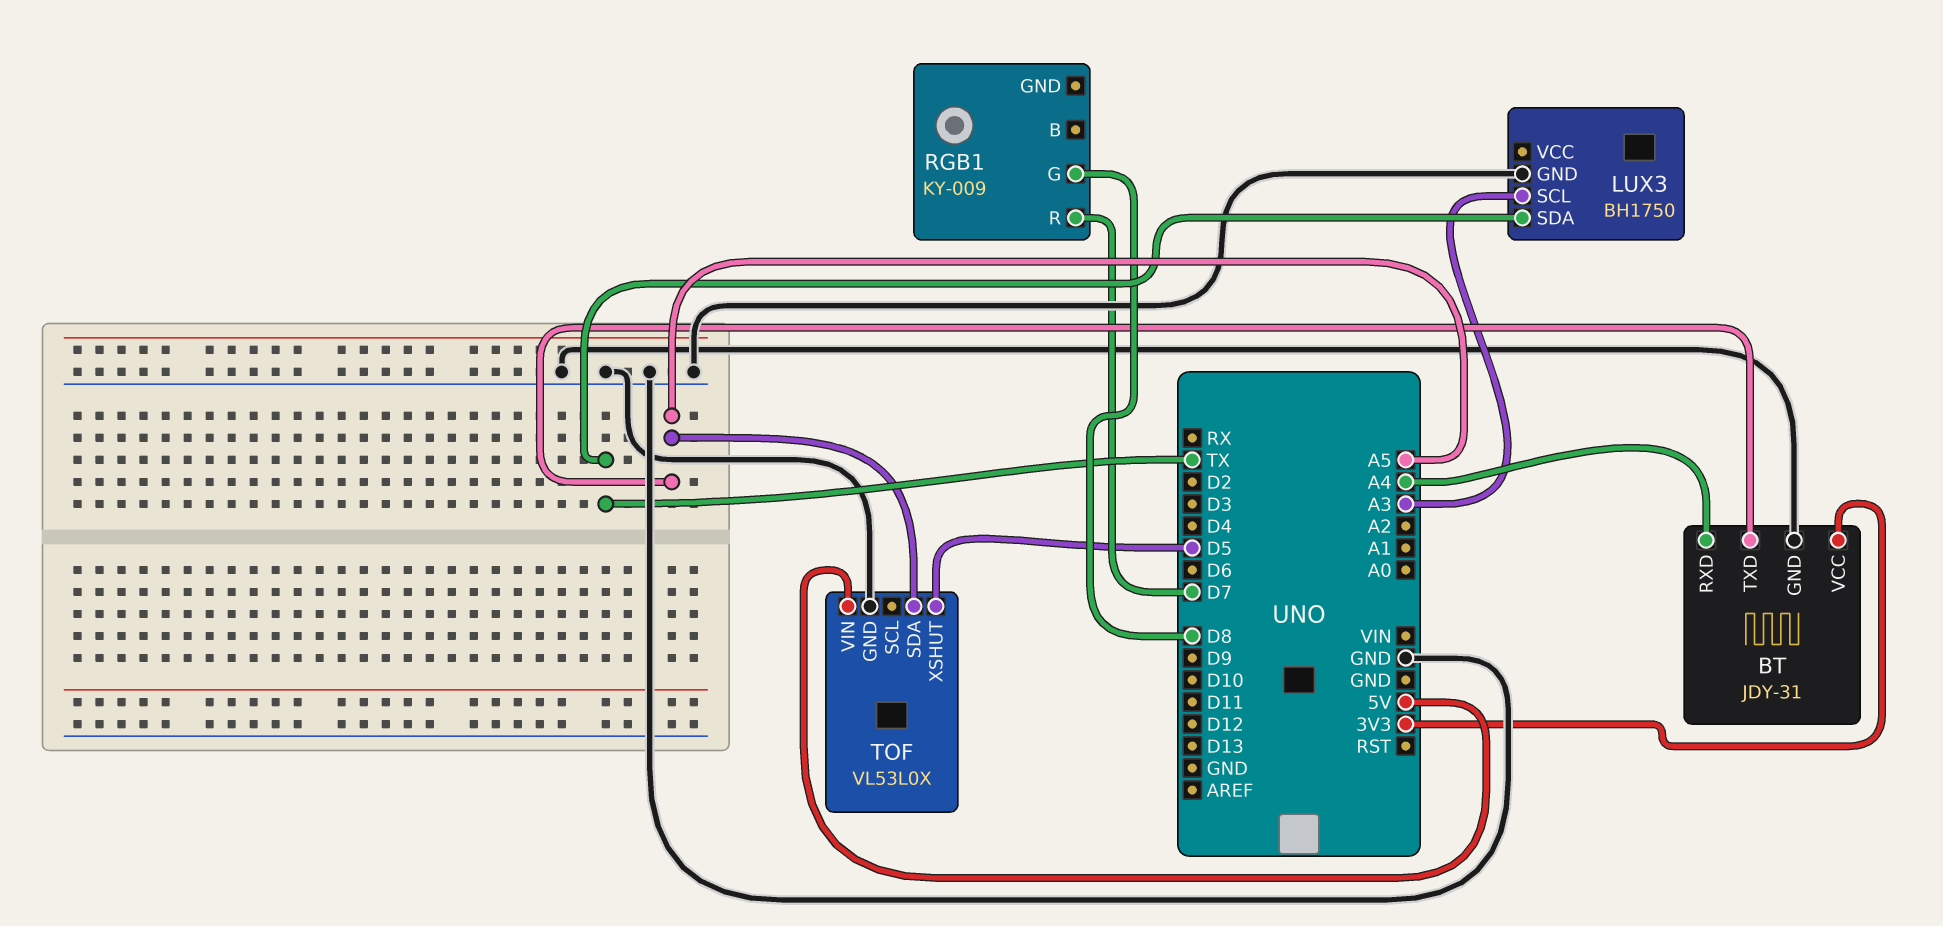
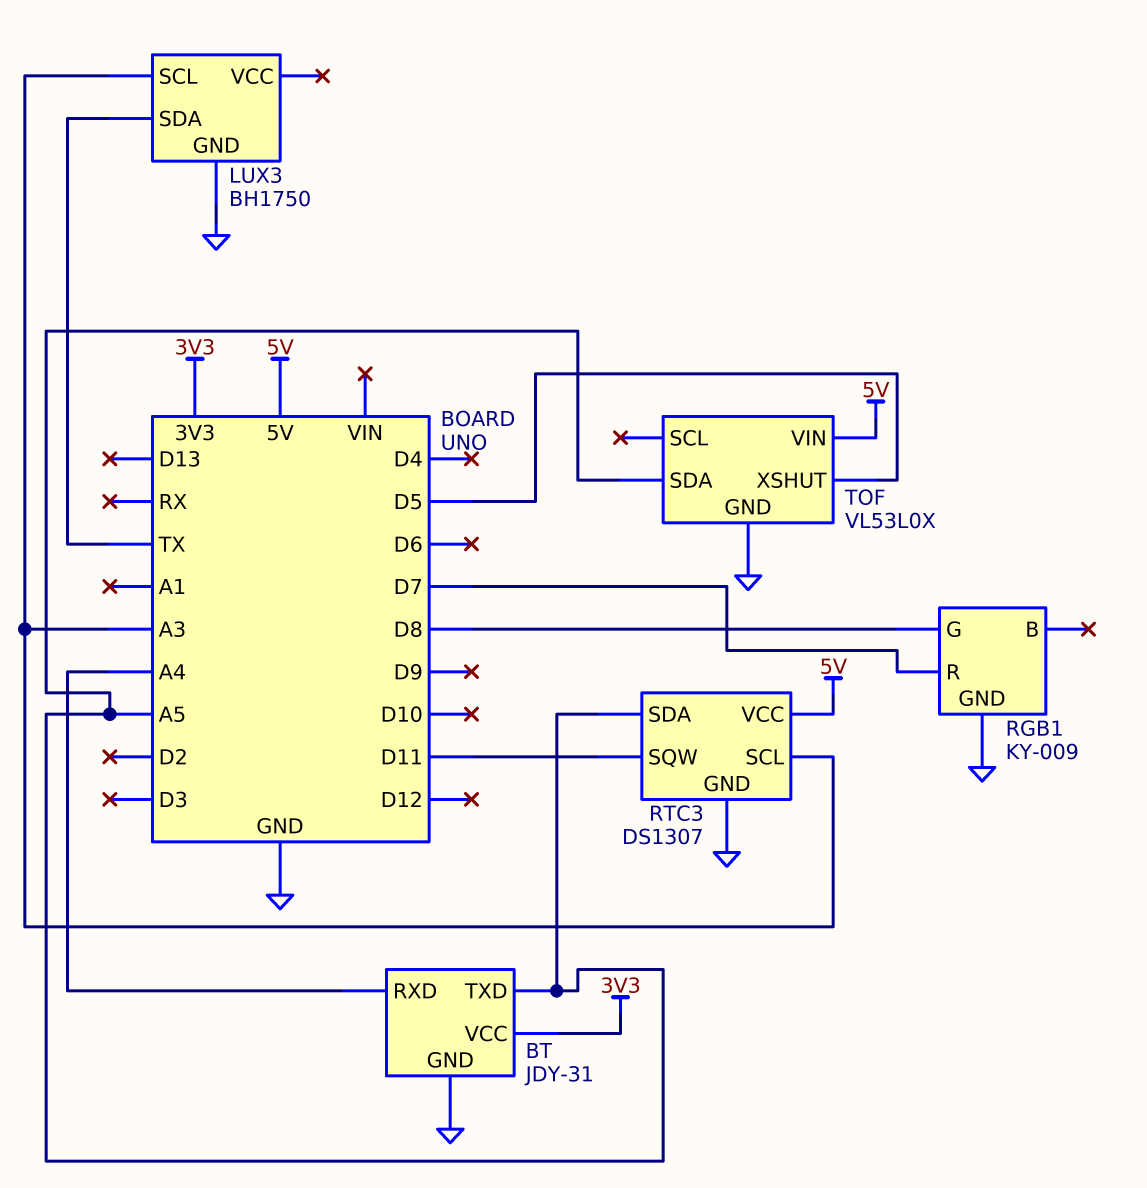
RGB1 pin GND: none -> GND
RTC3: none -> DS1307
RTC3 pin GND: none -> GND
RTC3 pin SCL: none -> A3
RTC3 pin SDA: none -> A5
RTC3 pin SQW: none -> D11
RTC3 pin VCC: none -> 5V

